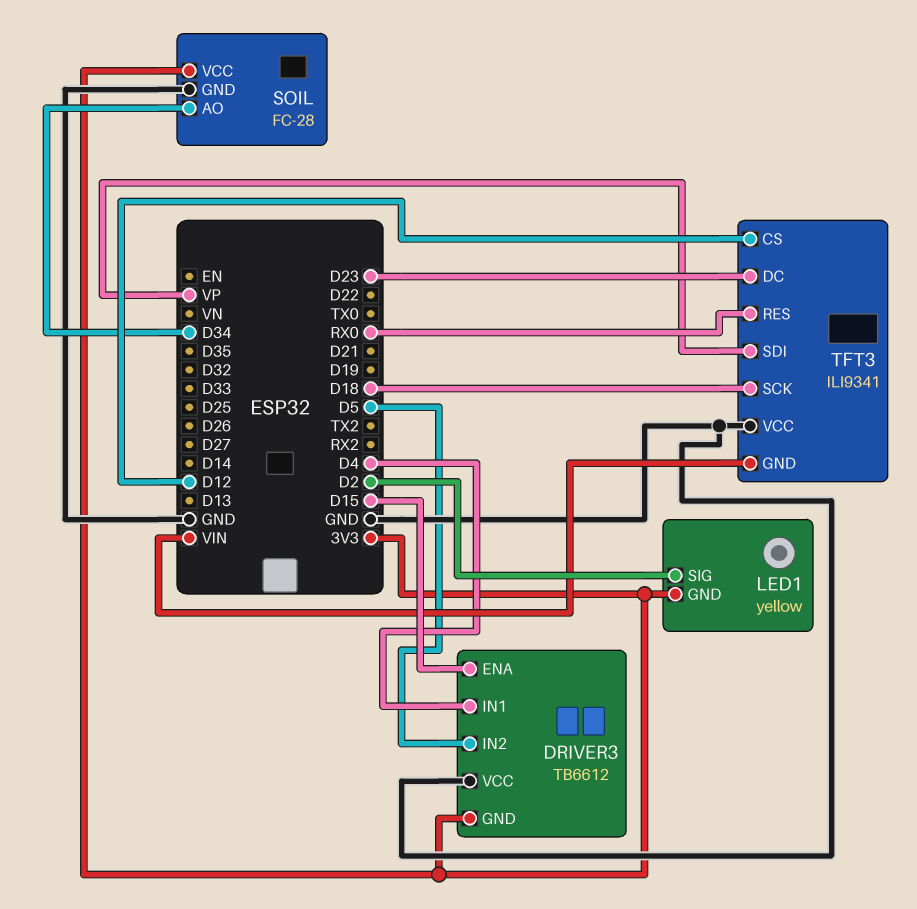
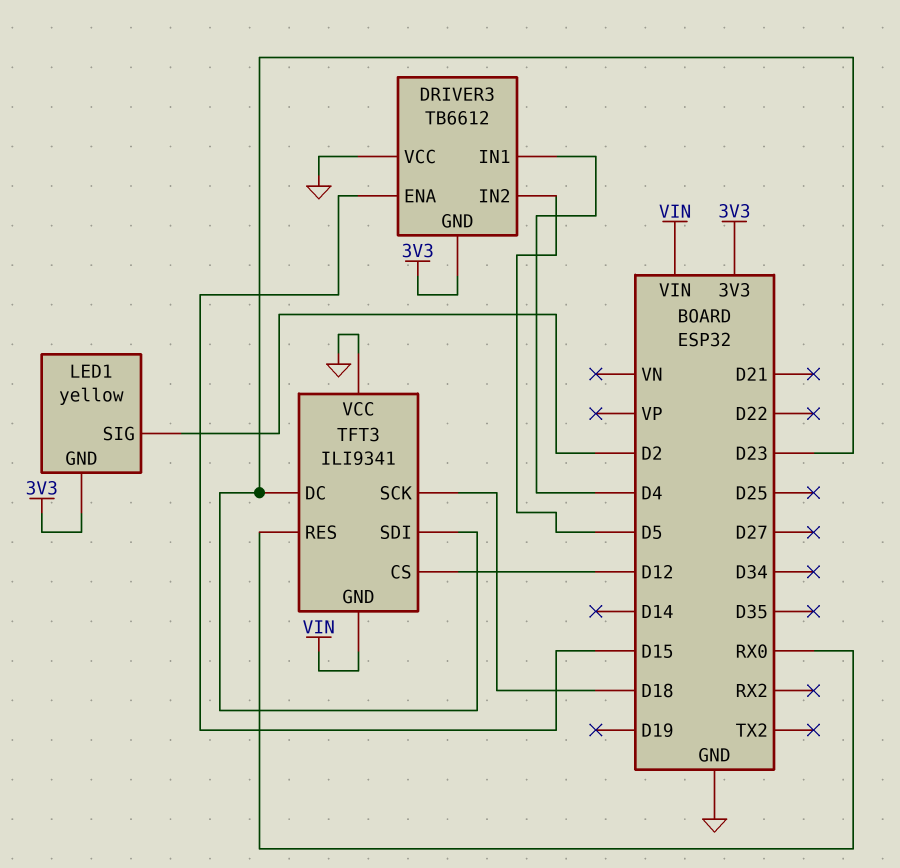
SOIL: FC-28 -> none
SOIL pin AO: D34 -> none
SOIL pin GND: GND -> none
SOIL pin VCC: 3V3 -> none
TFT3 pin SDI: VP -> D23

